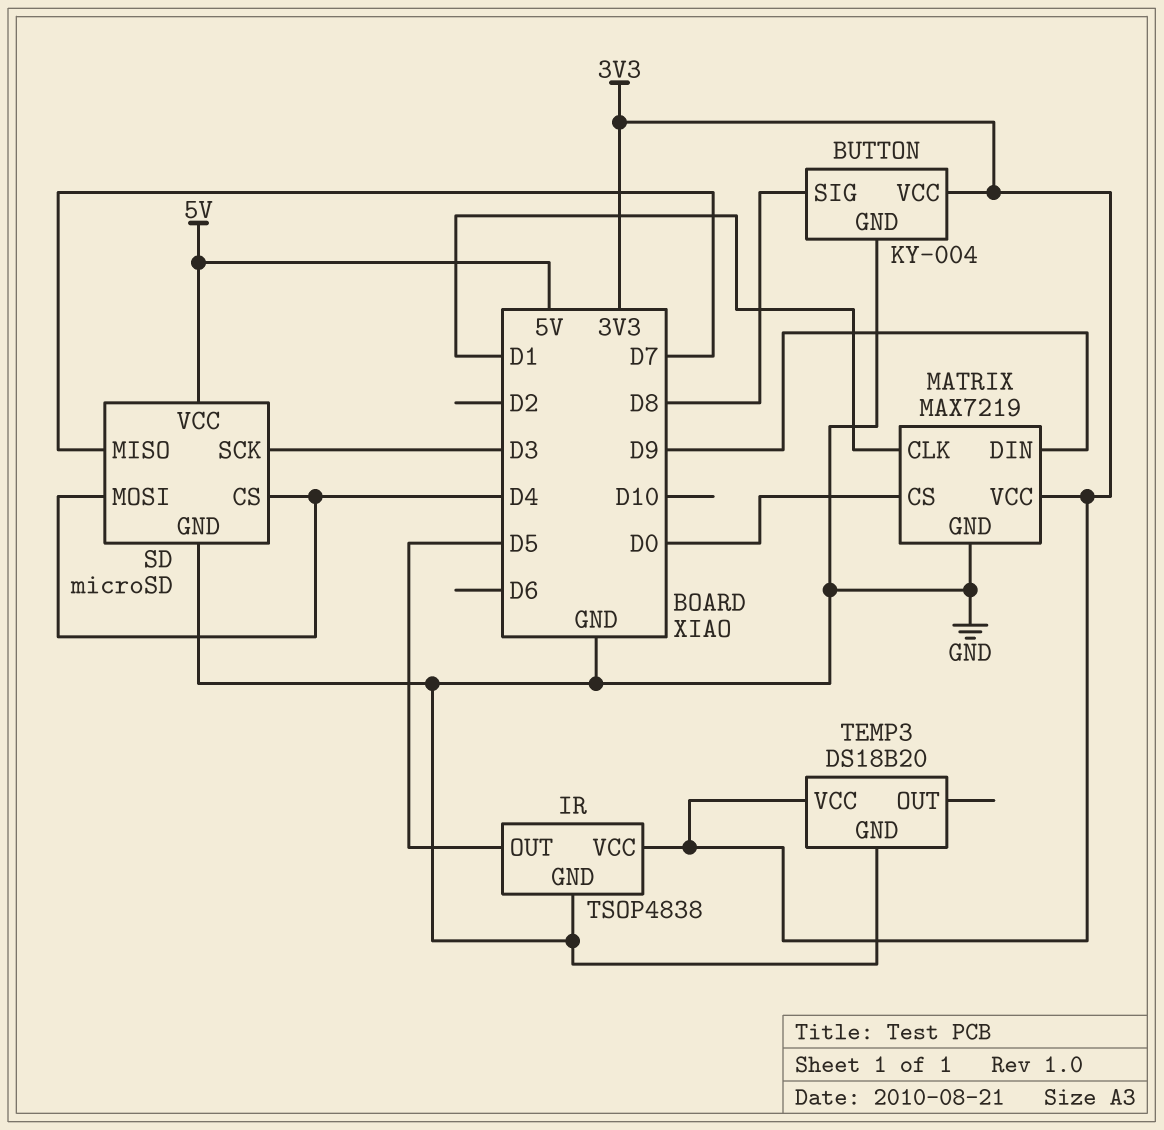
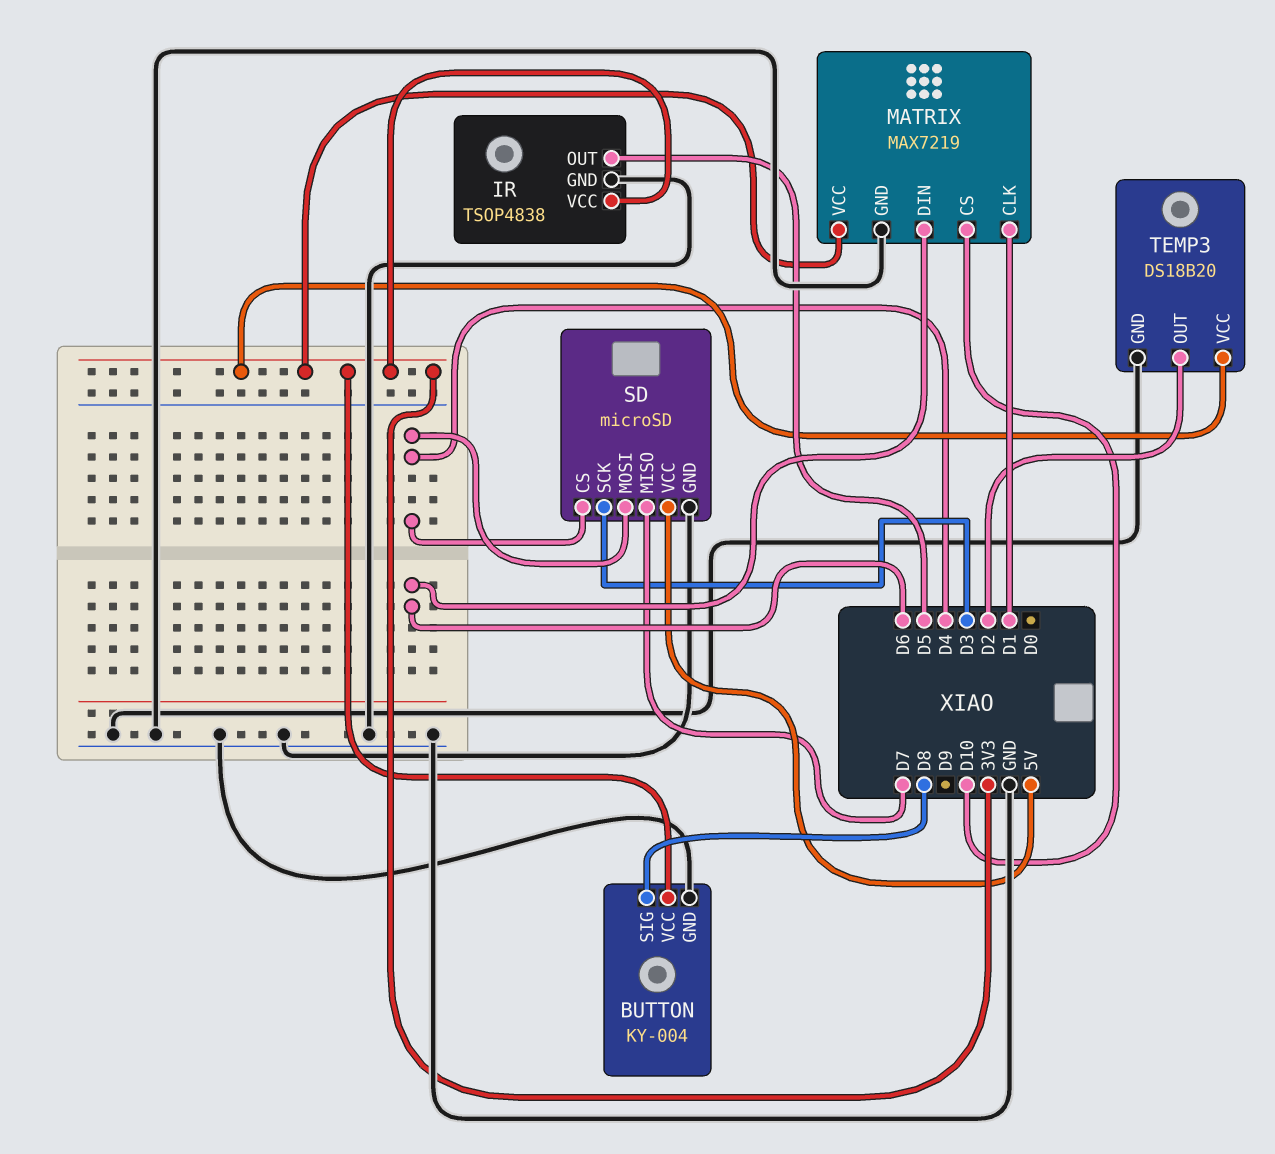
MATRIX pin CS: D0 -> D10
MATRIX pin DIN: D9 -> D6
TEMP3 pin OUT: none -> D2

